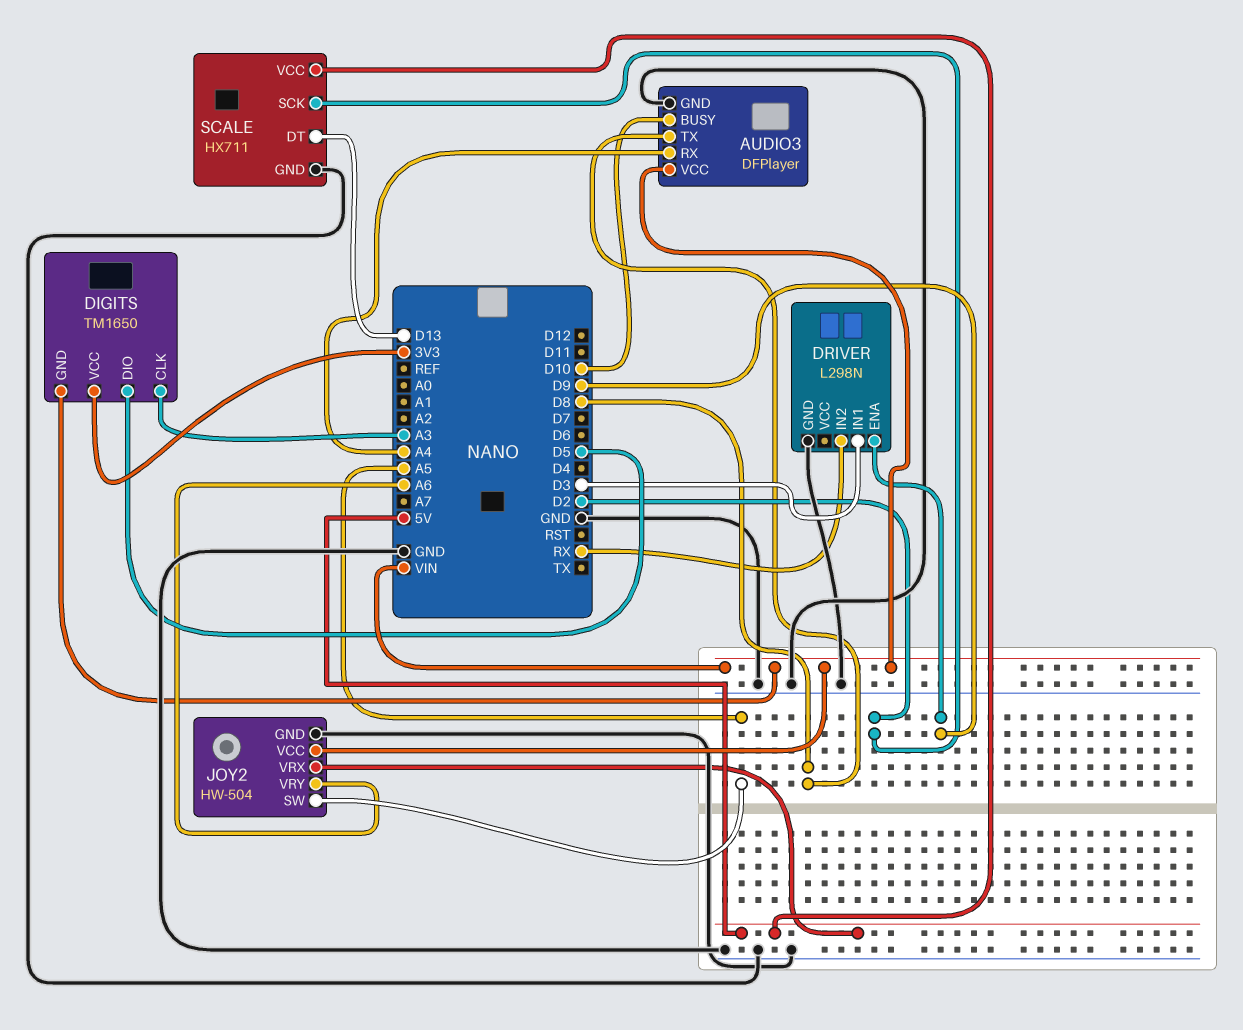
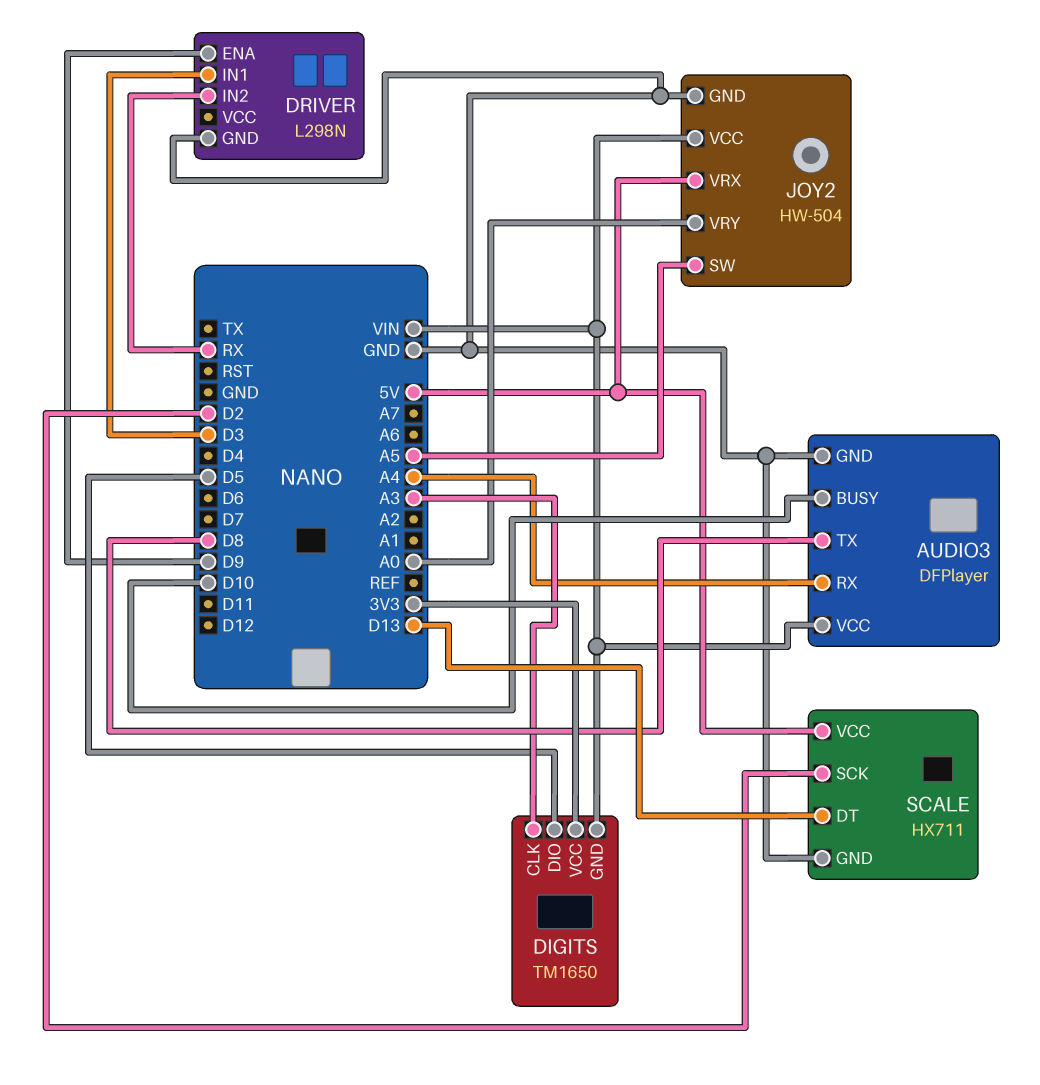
JOY2 pin VRY: A6 -> A0

